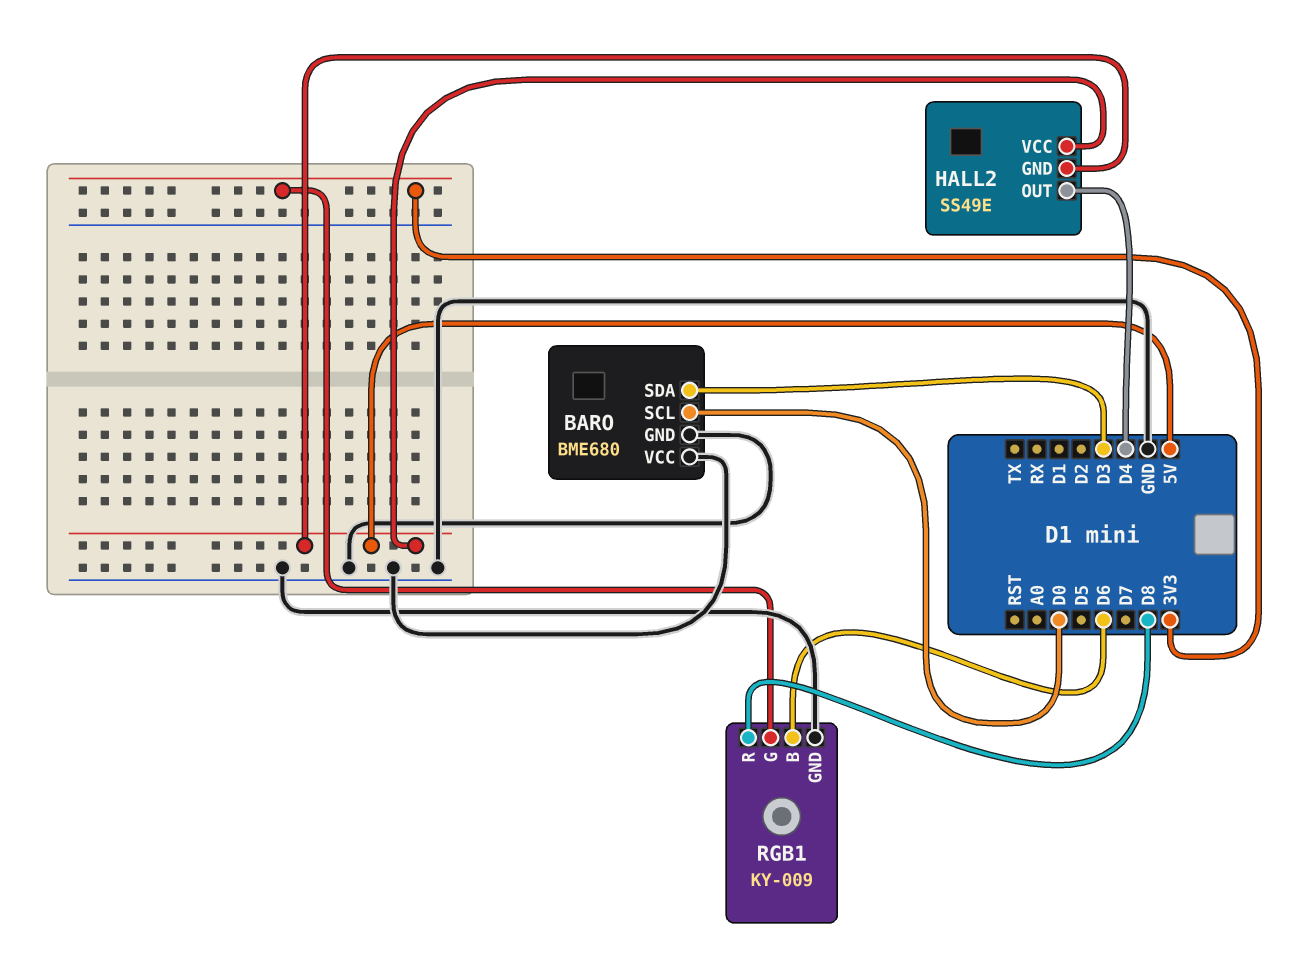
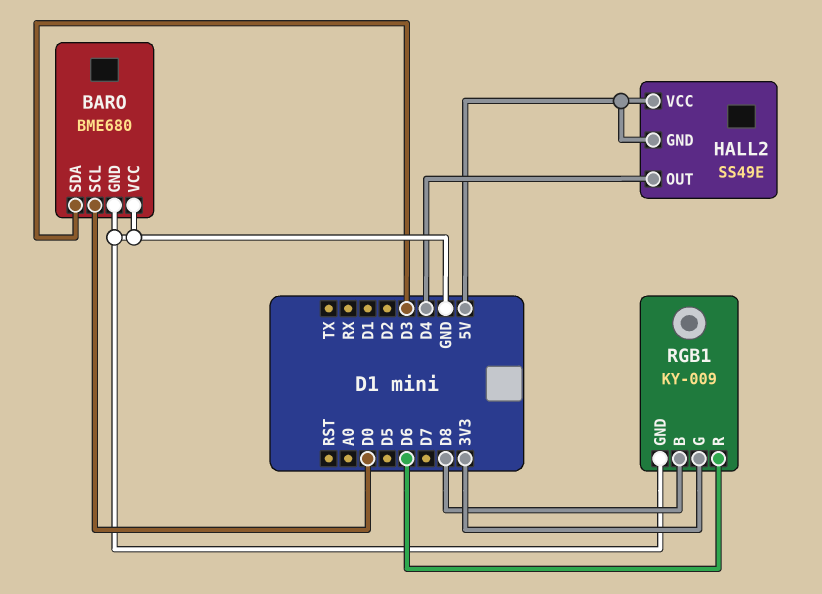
RGB1 pin B: D6 -> D8
RGB1 pin R: D8 -> D6

